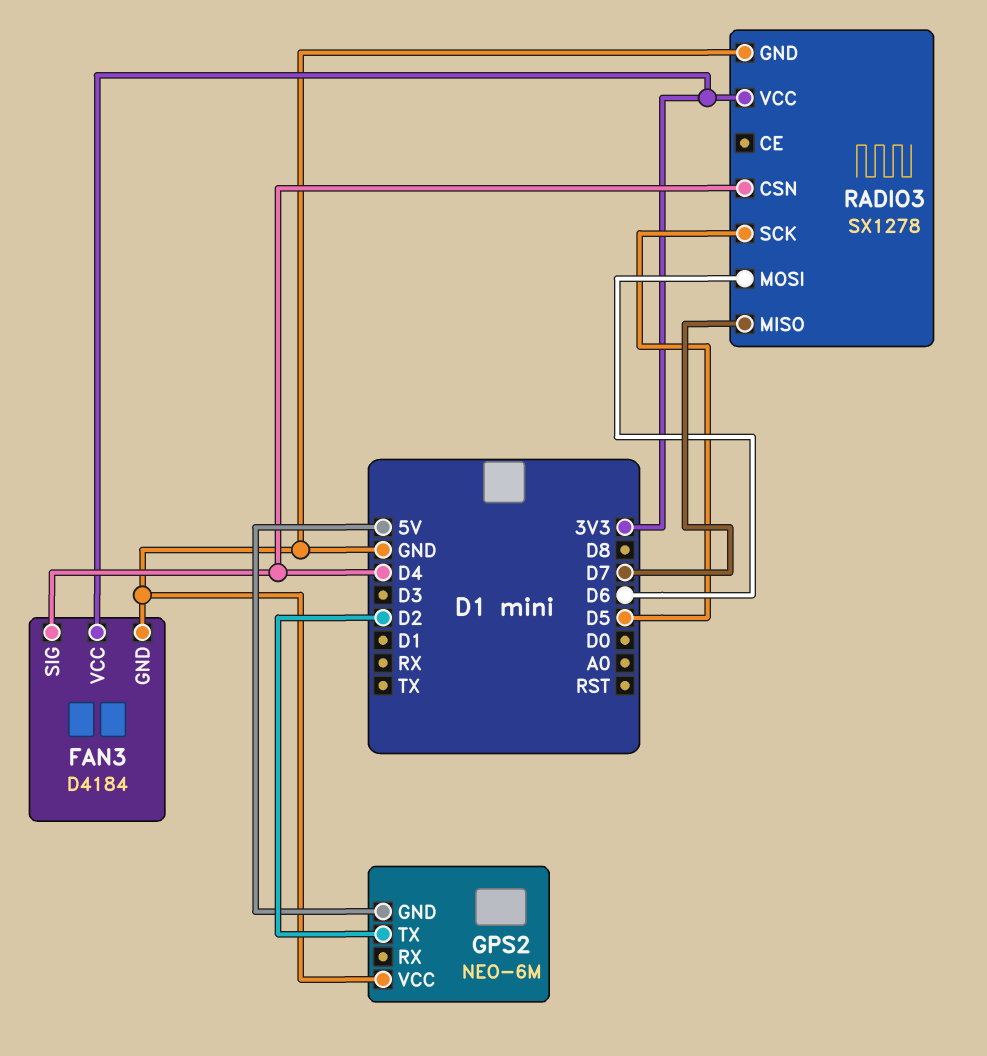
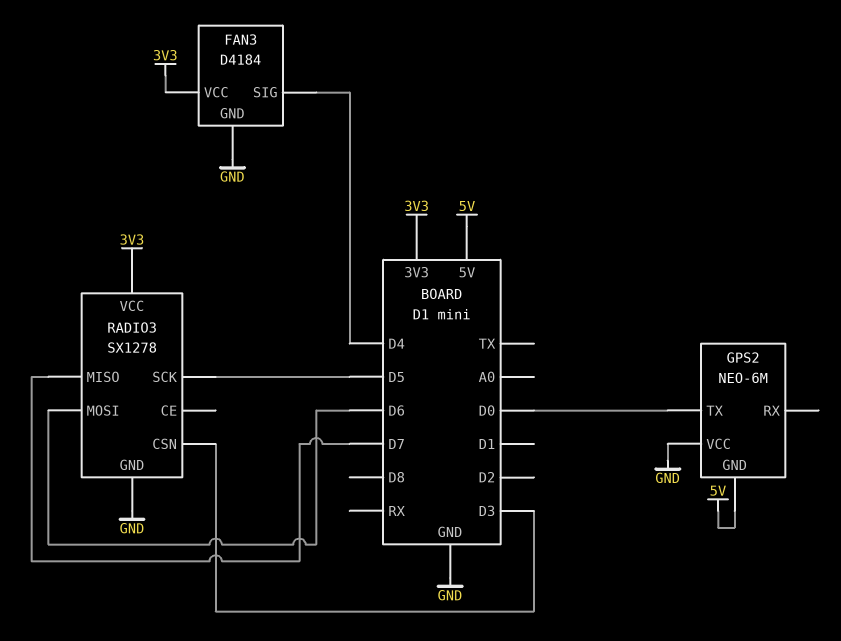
GPS2 pin TX: D2 -> D0
RADIO3 pin CSN: D4 -> D3

